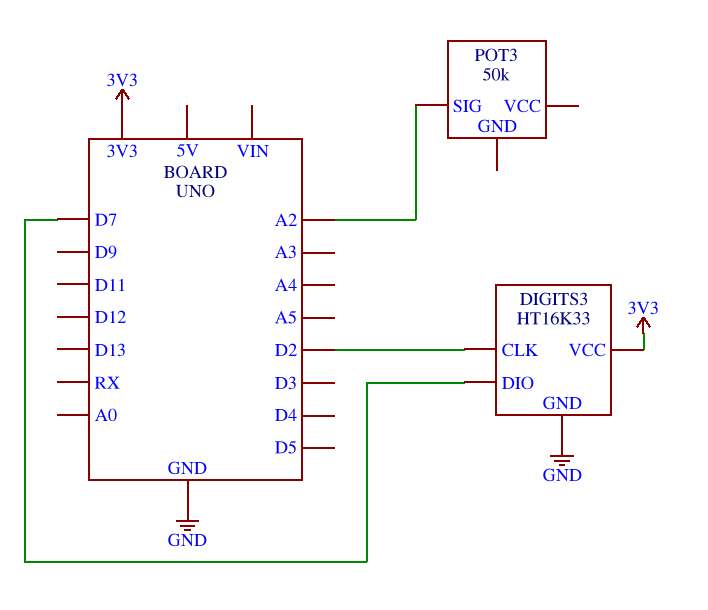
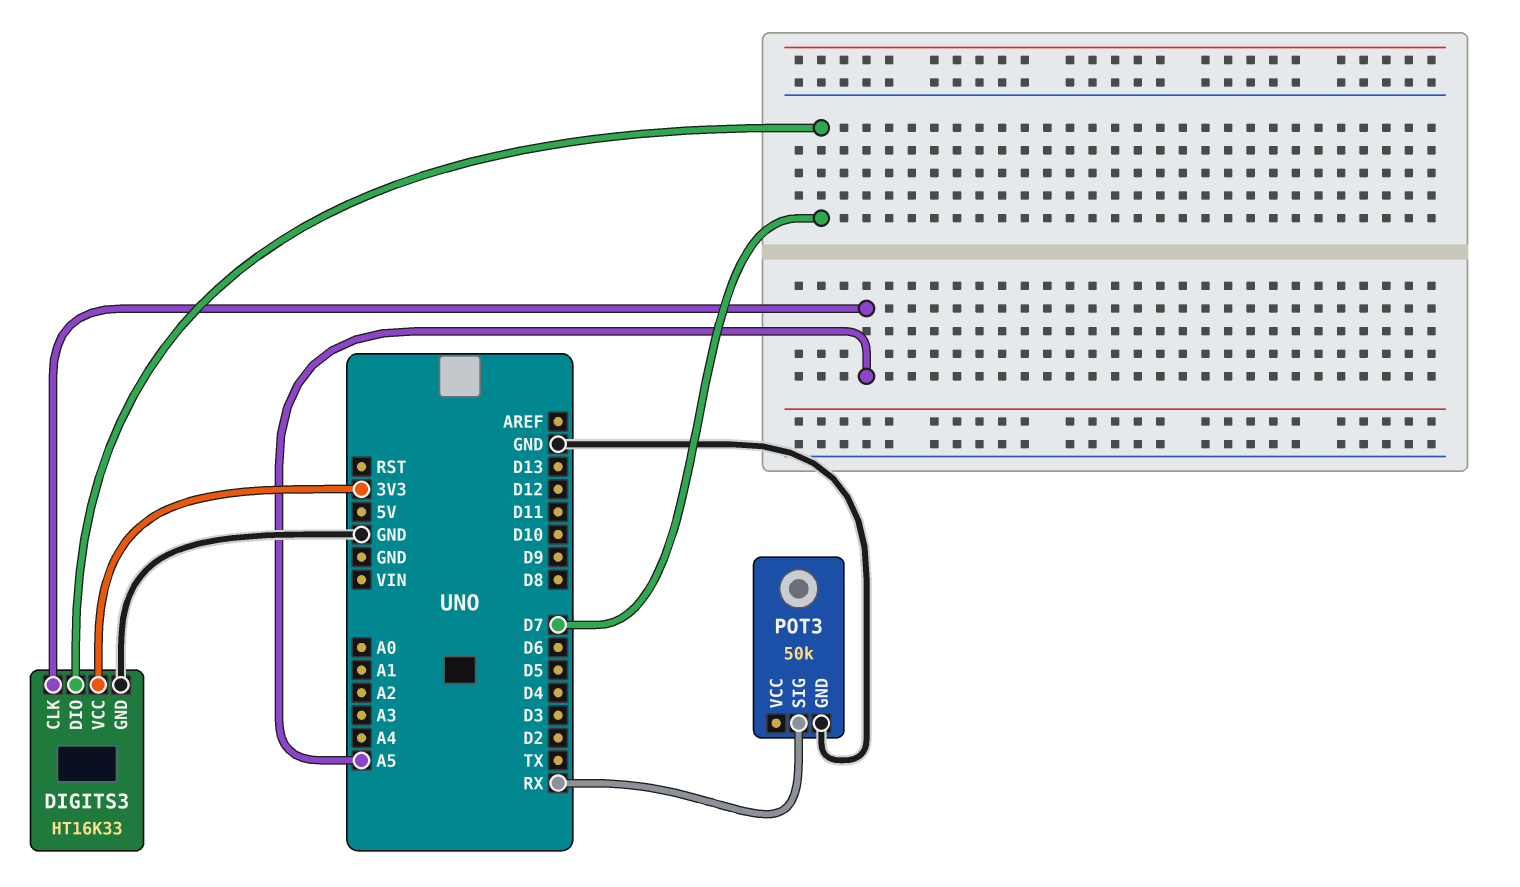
DIGITS3 pin CLK: D2 -> A5
POT3 pin GND: none -> GND
POT3 pin SIG: A2 -> RX

